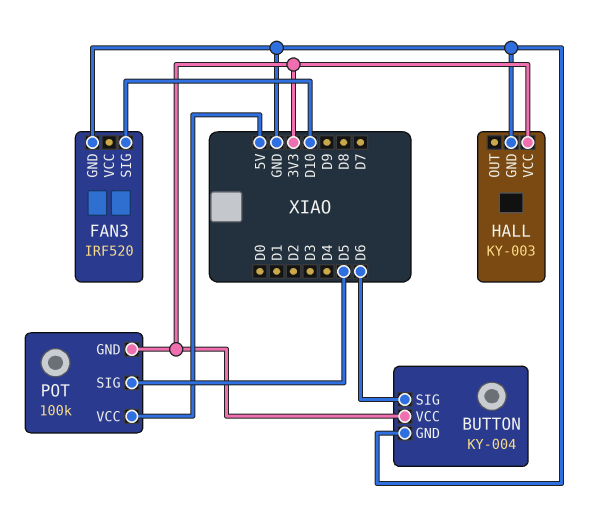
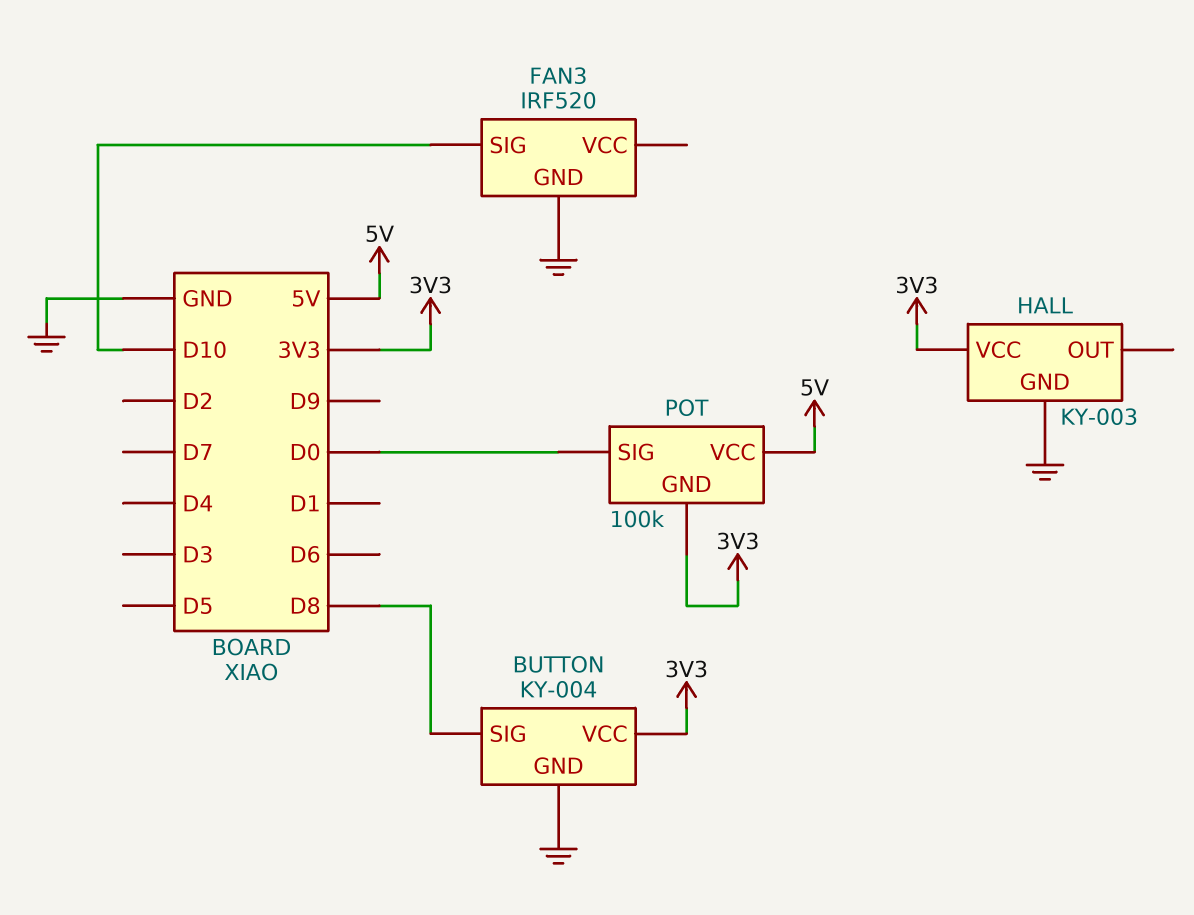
BUTTON pin SIG: D6 -> D8
POT pin SIG: D5 -> D0

